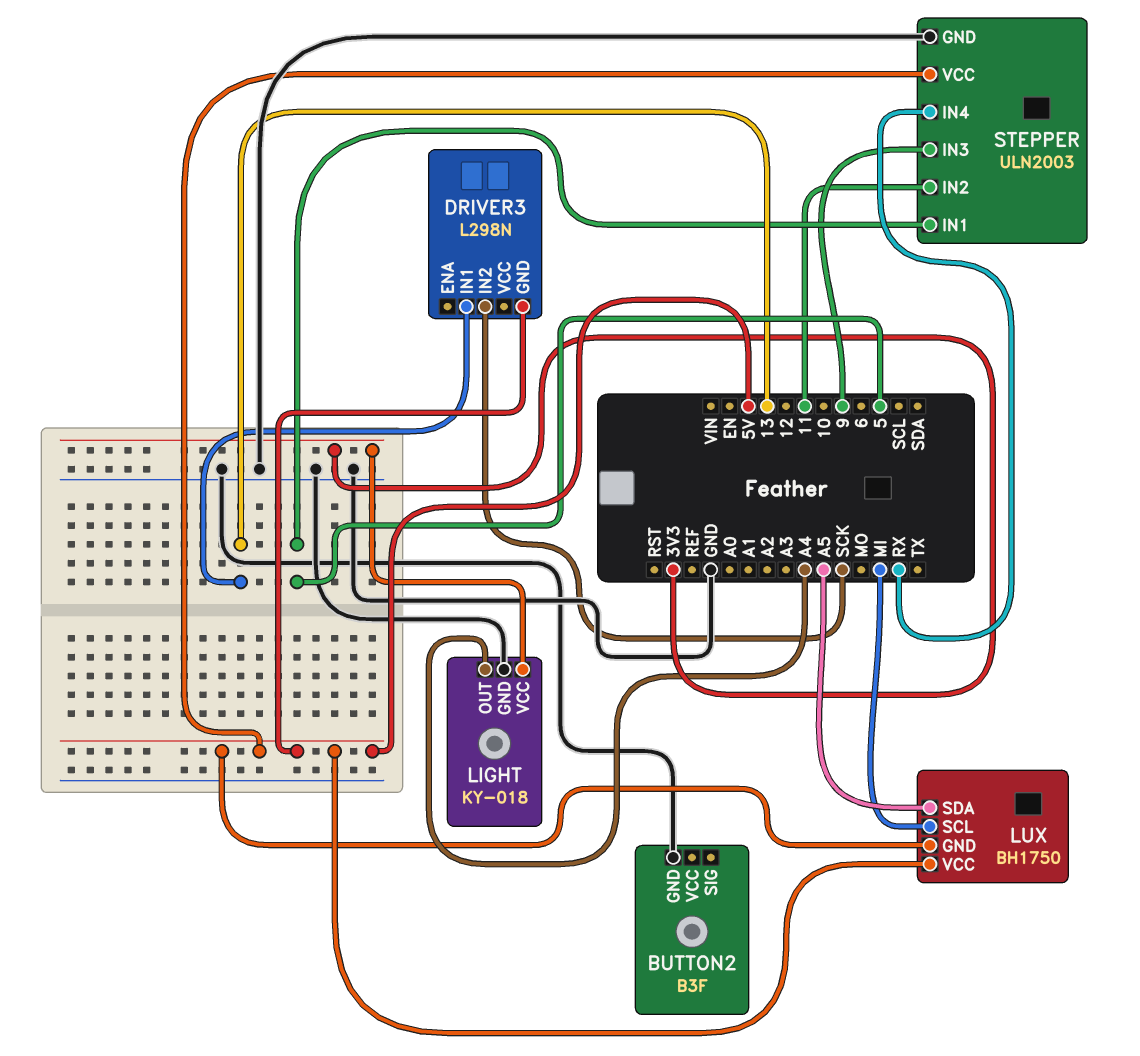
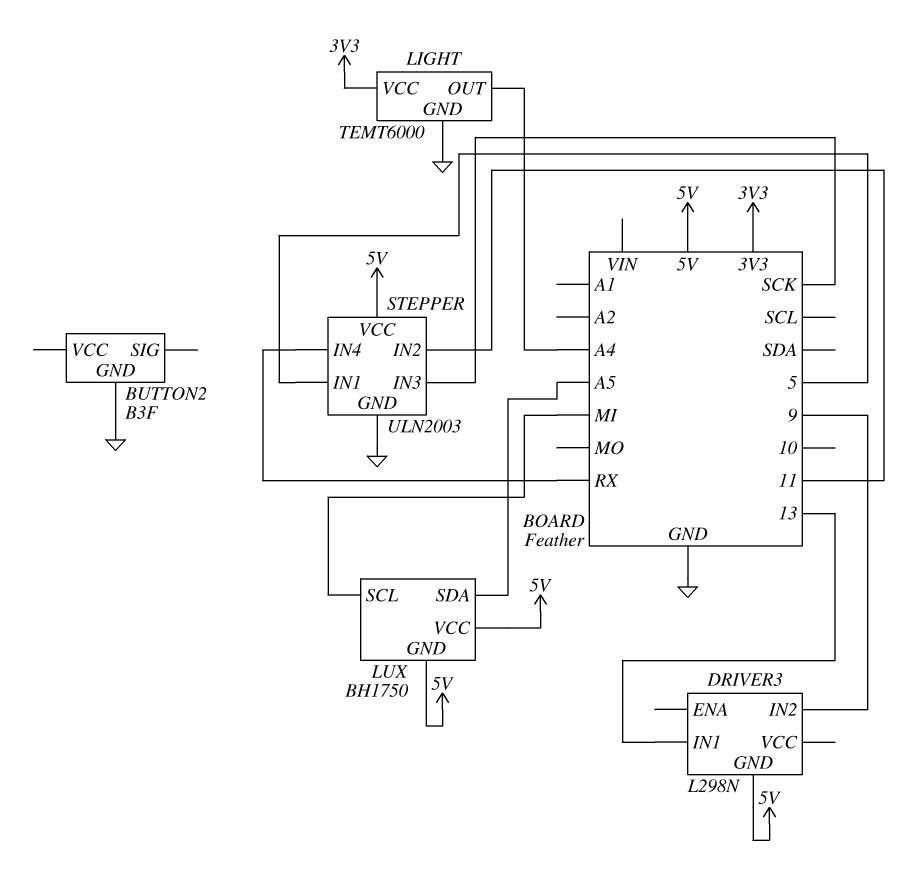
DRIVER3 pin IN2: SCK -> 9
LIGHT: KY-018 -> TEMT6000
STEPPER pin IN3: 9 -> SCK

